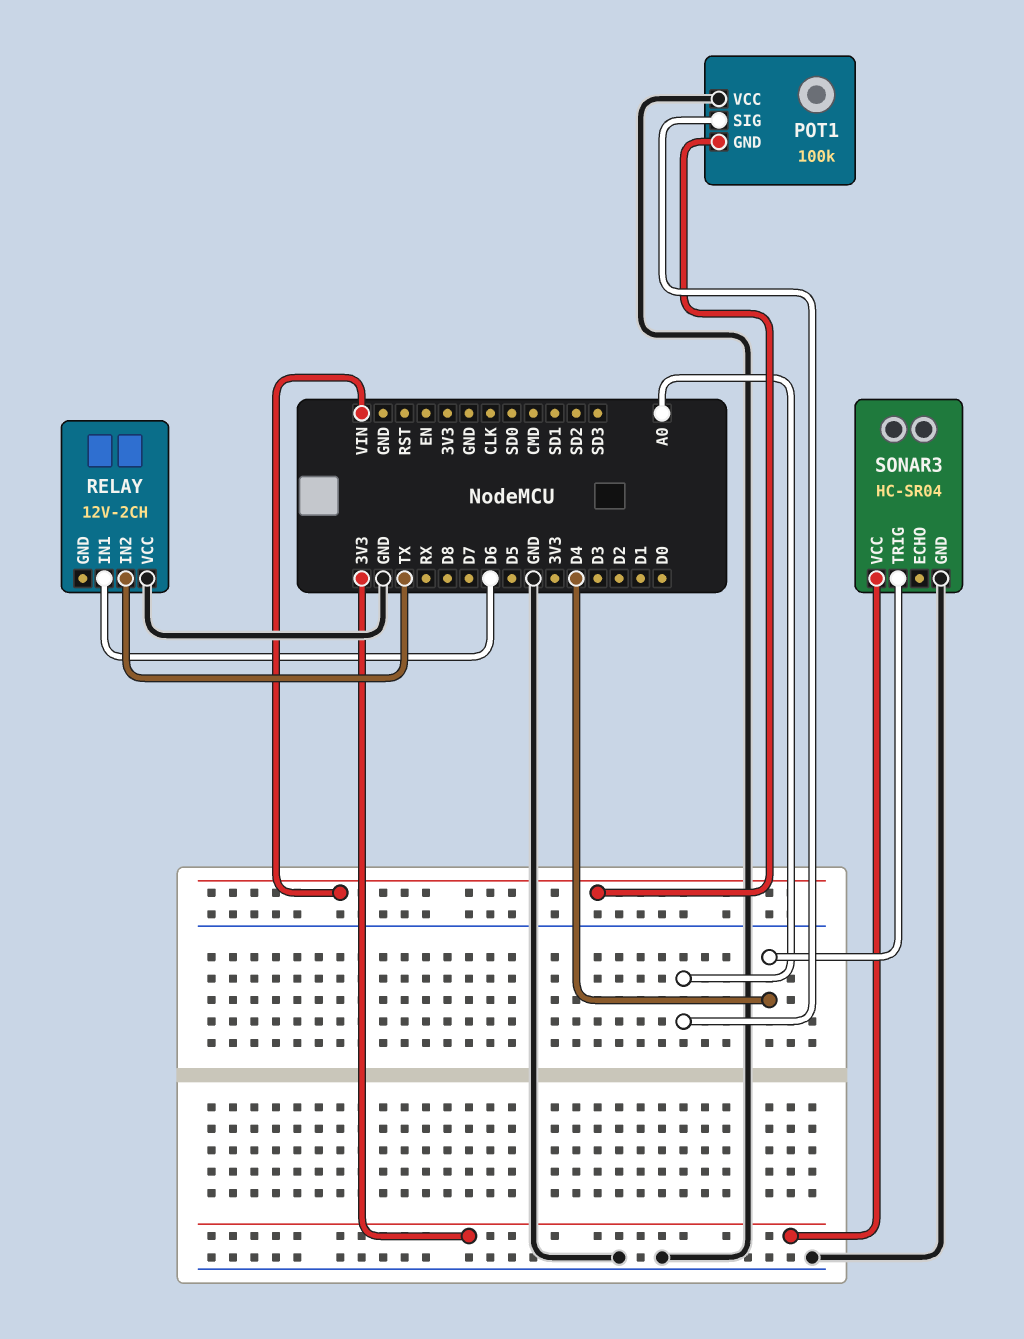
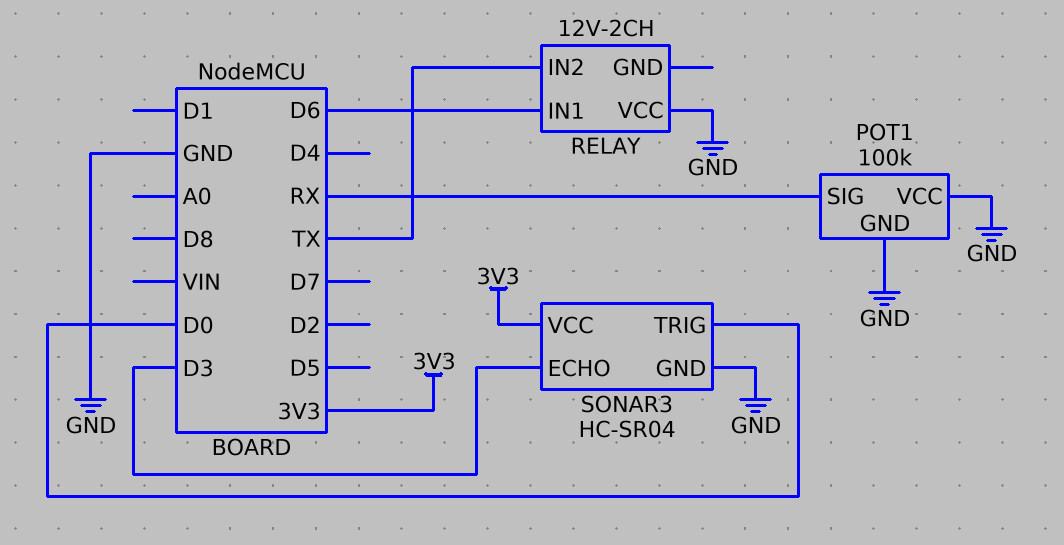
POT1 pin GND: VIN -> GND
POT1 pin SIG: A0 -> RX
SONAR3 pin ECHO: none -> D3
SONAR3 pin TRIG: D4 -> D0

